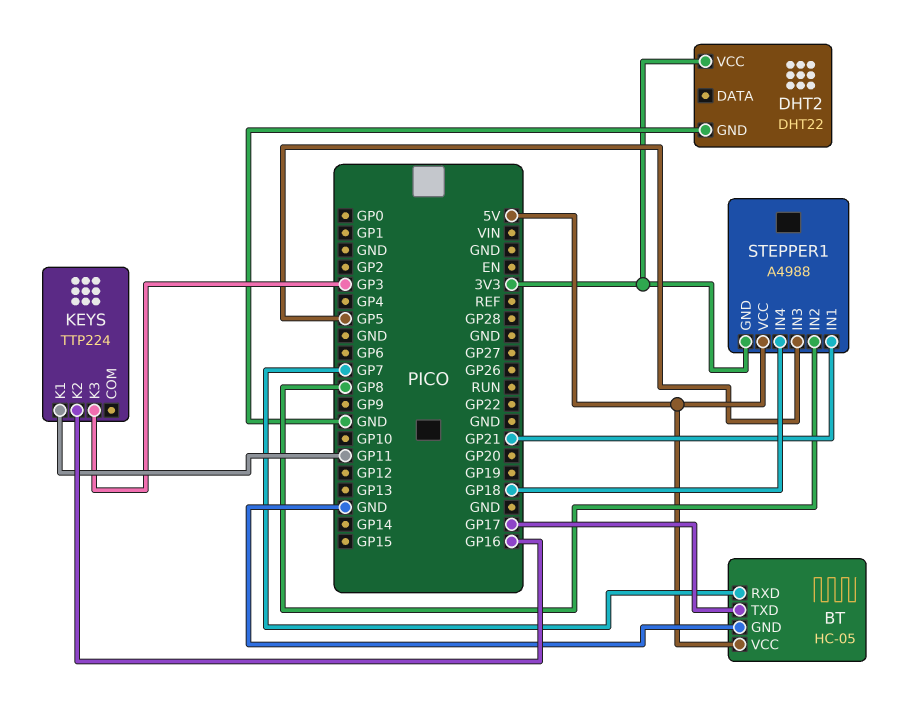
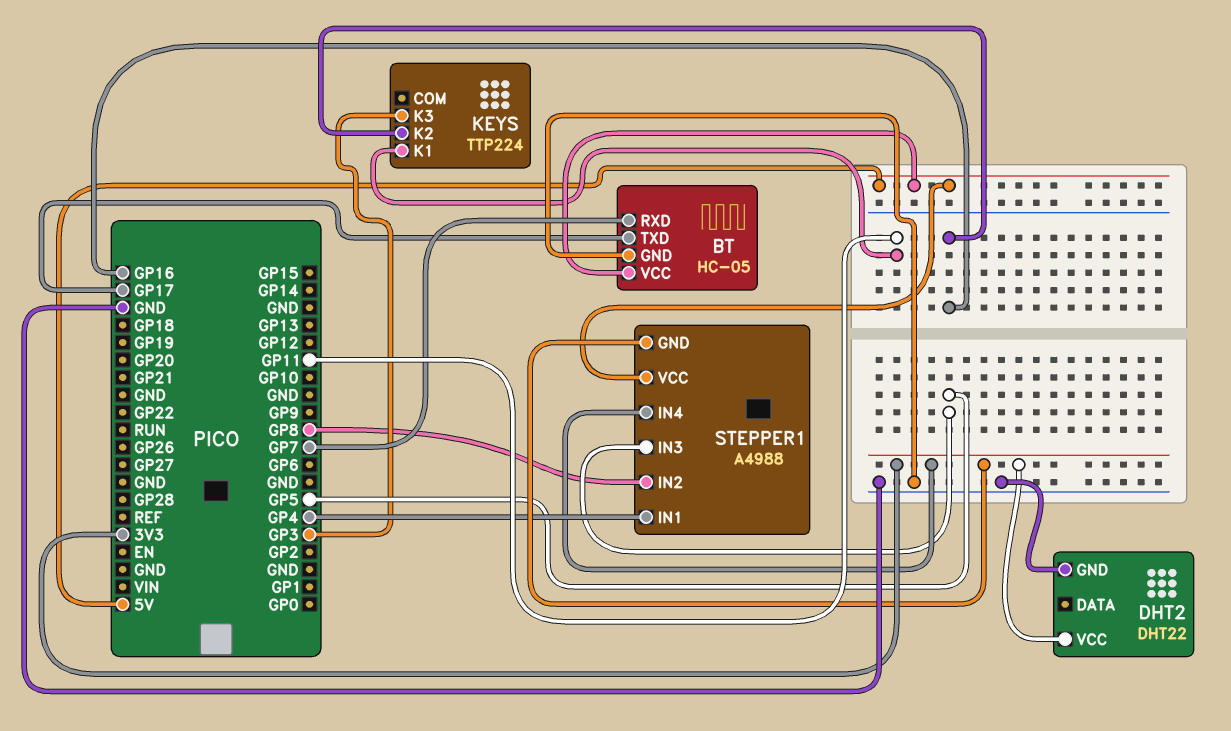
STEPPER1 pin IN1: GP21 -> GP4
STEPPER1 pin IN4: GP18 -> 3V3

